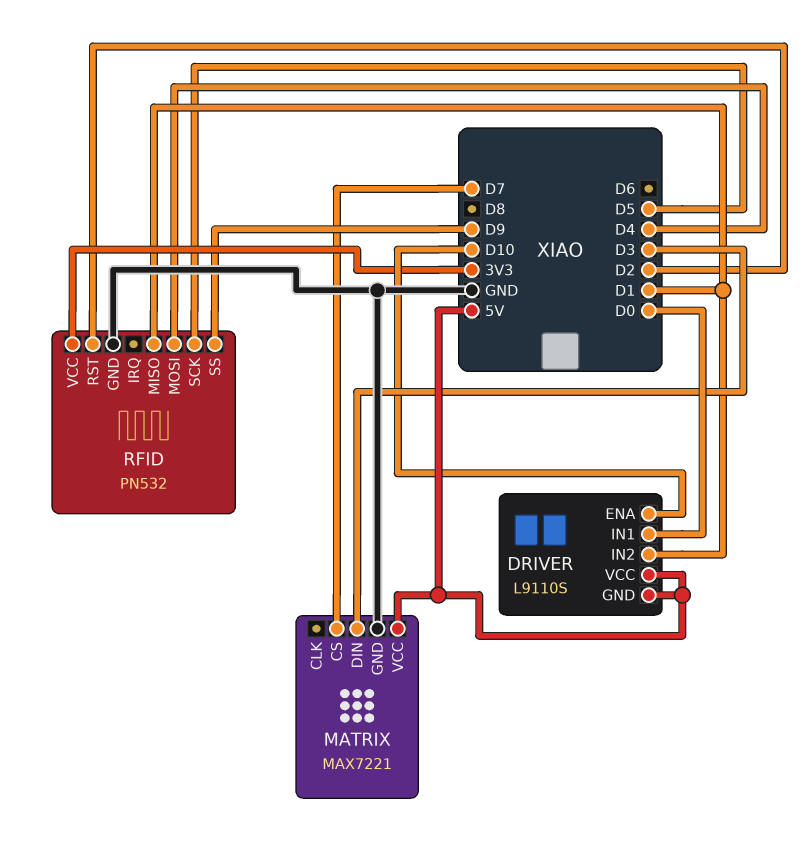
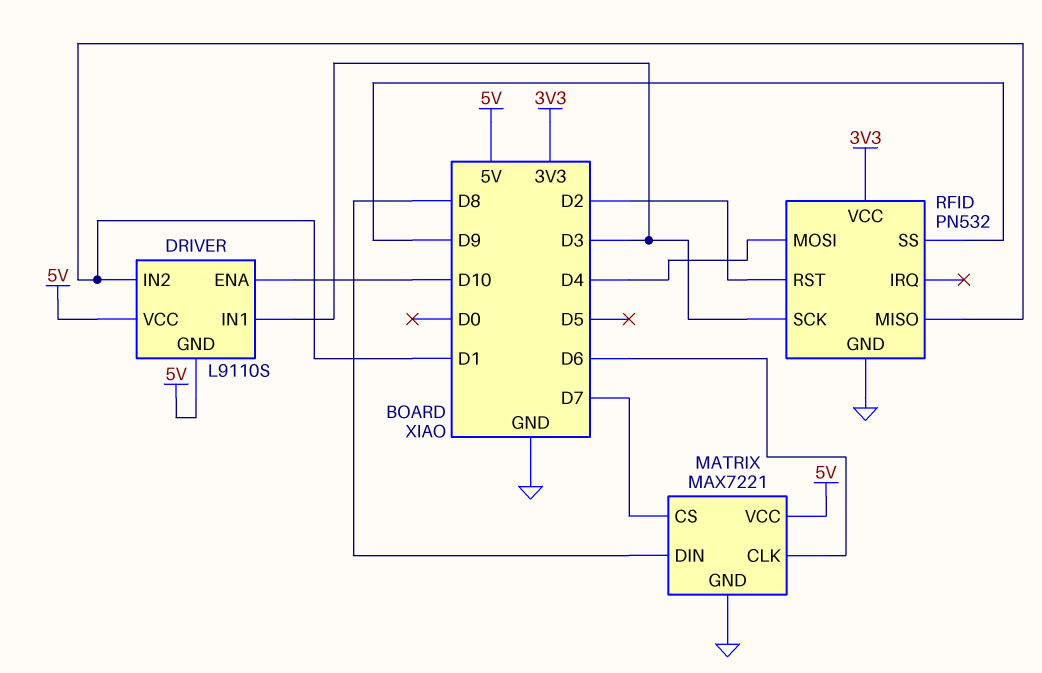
DRIVER pin IN1: D0 -> D3
MATRIX pin CLK: none -> D6
MATRIX pin DIN: D3 -> D8
RFID pin SCK: D5 -> D3

